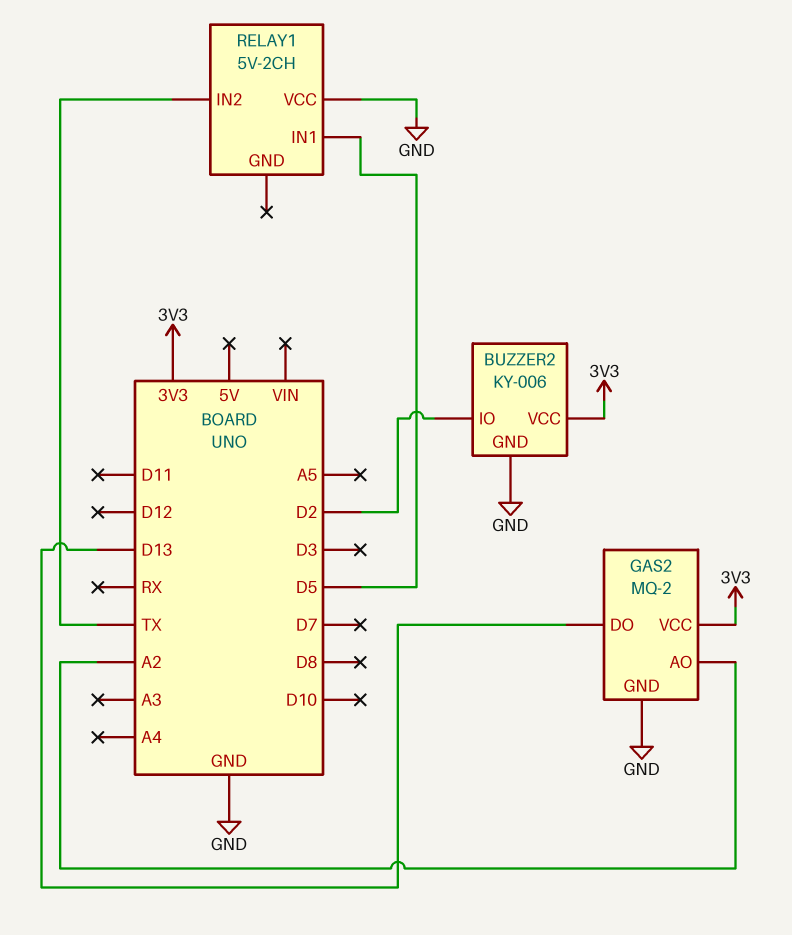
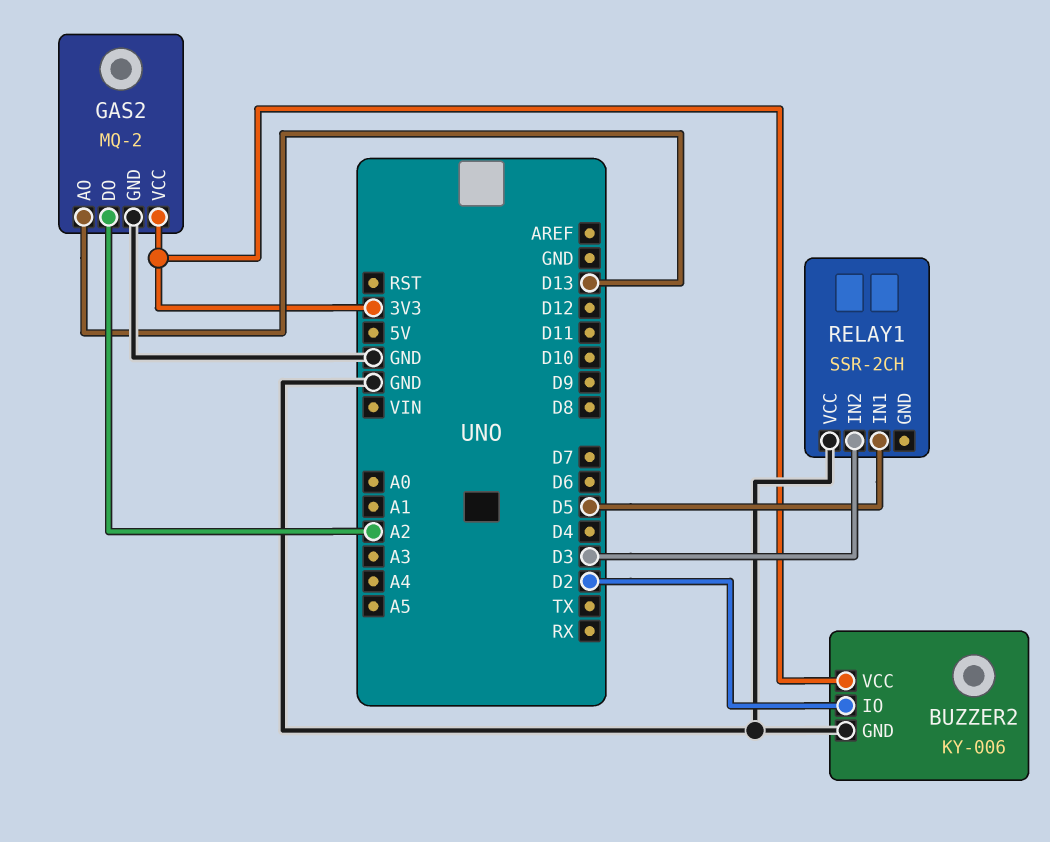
GAS2 pin AO: A2 -> D13
GAS2 pin DO: D13 -> A2
RELAY1: 5V-2CH -> SSR-2CH
RELAY1 pin IN2: TX -> D3

